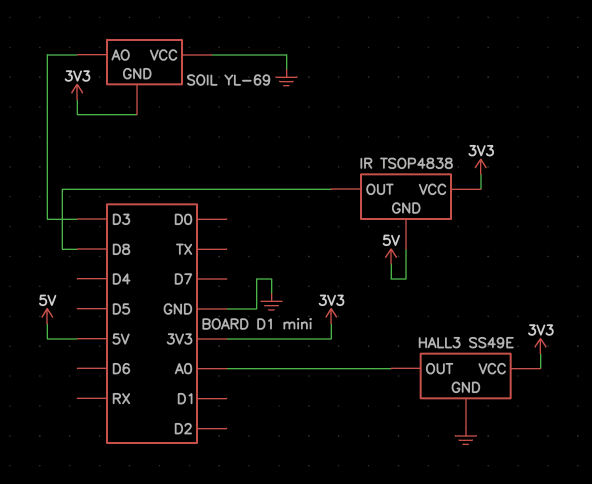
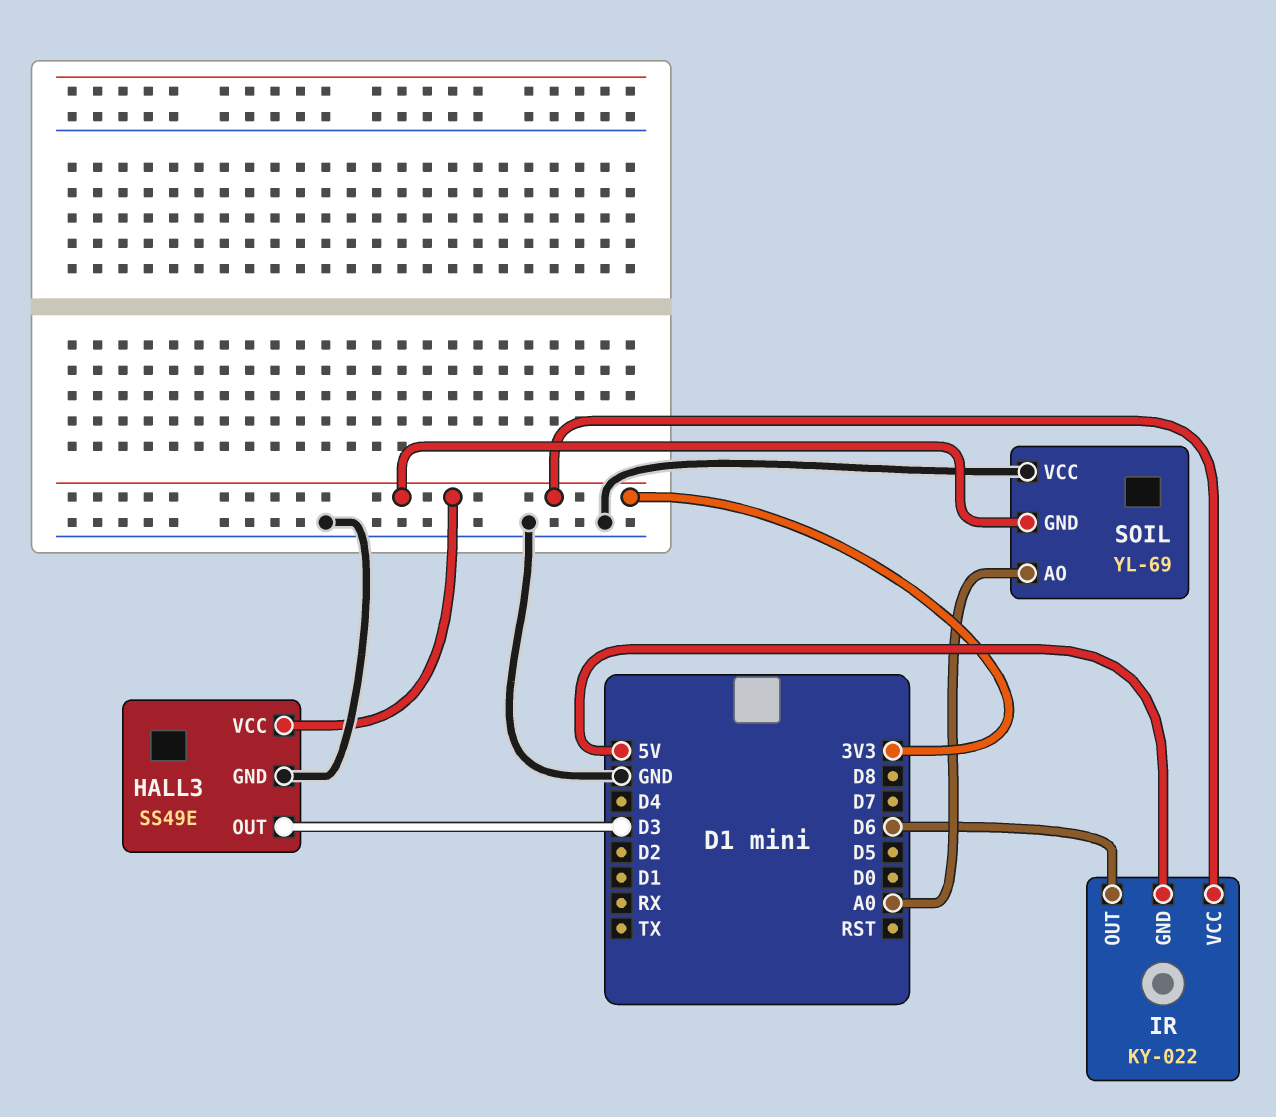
HALL3 pin OUT: A0 -> D3
IR: TSOP4838 -> KY-022
IR pin OUT: D8 -> D6
SOIL pin AO: D3 -> A0

